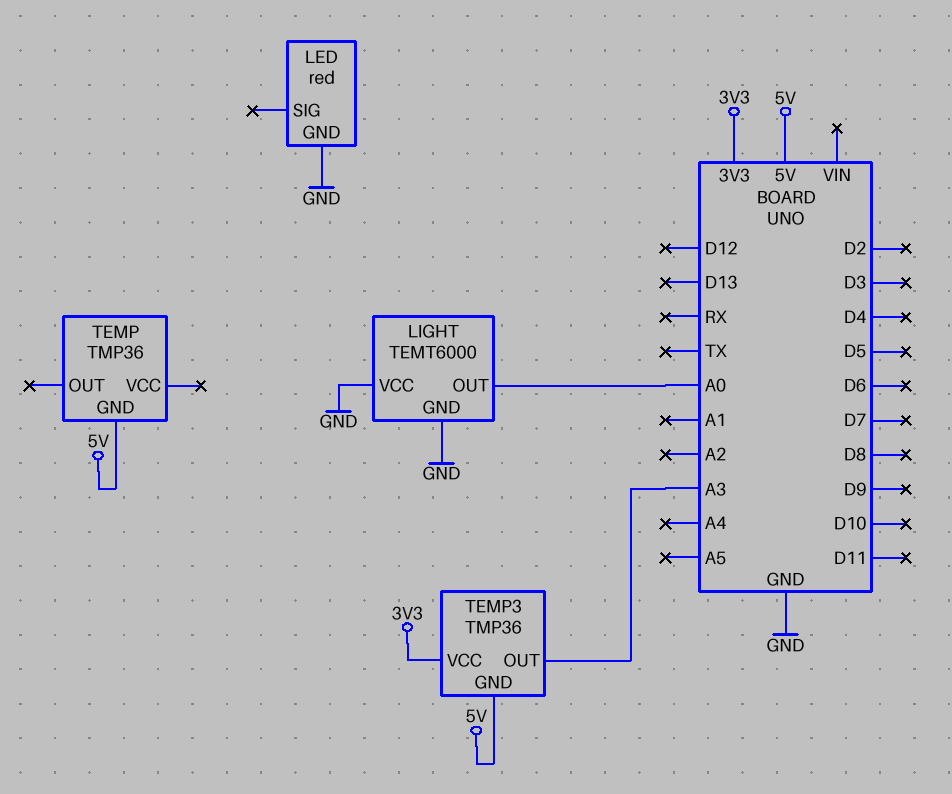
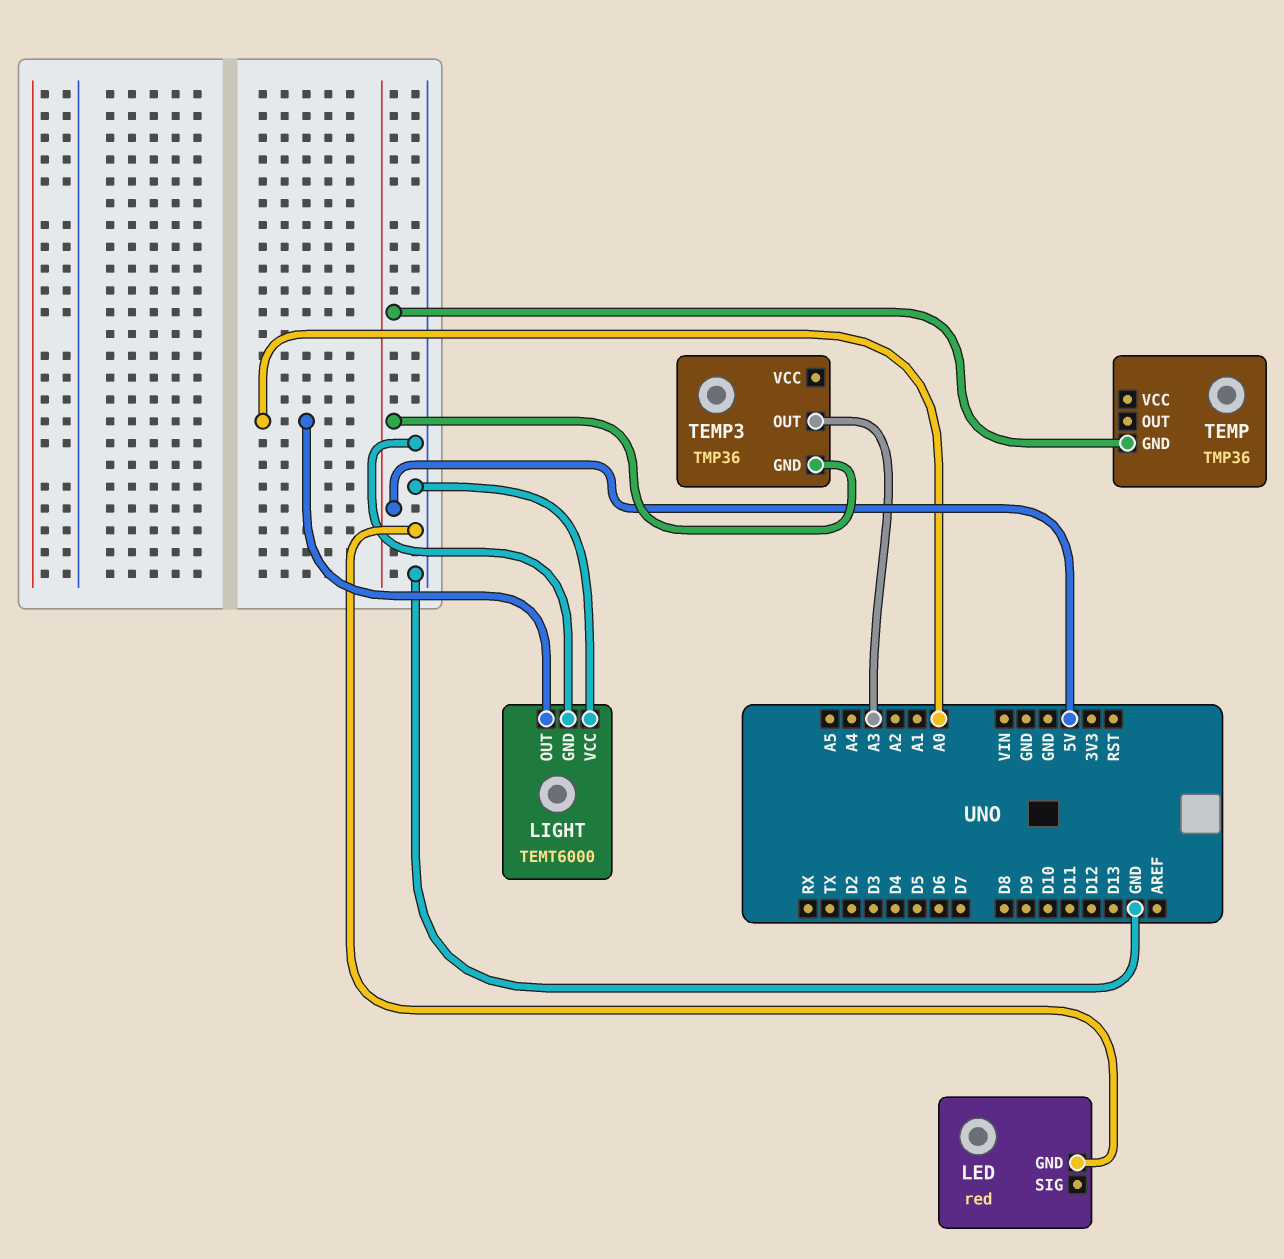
TEMP3 pin VCC: 3V3 -> none

